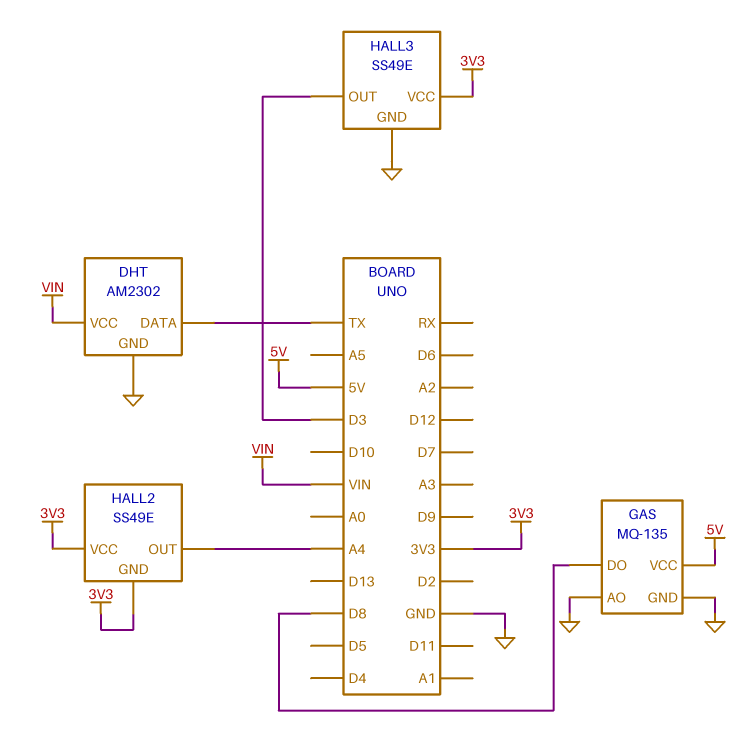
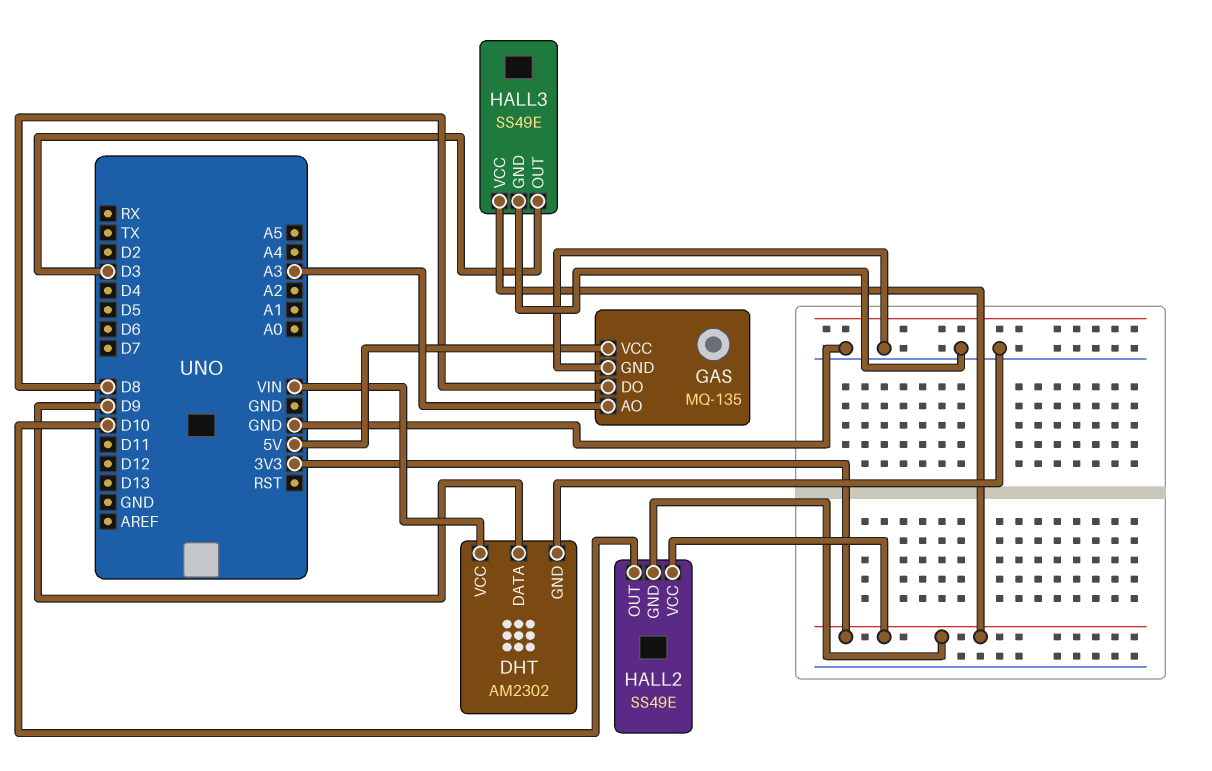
DHT pin DATA: TX -> D9
GAS pin AO: GND -> A3
HALL2 pin OUT: A4 -> D10

